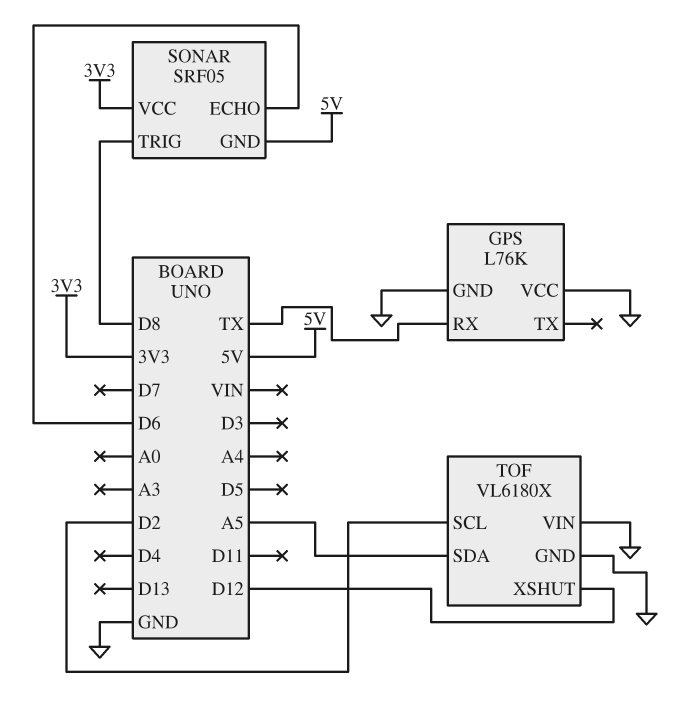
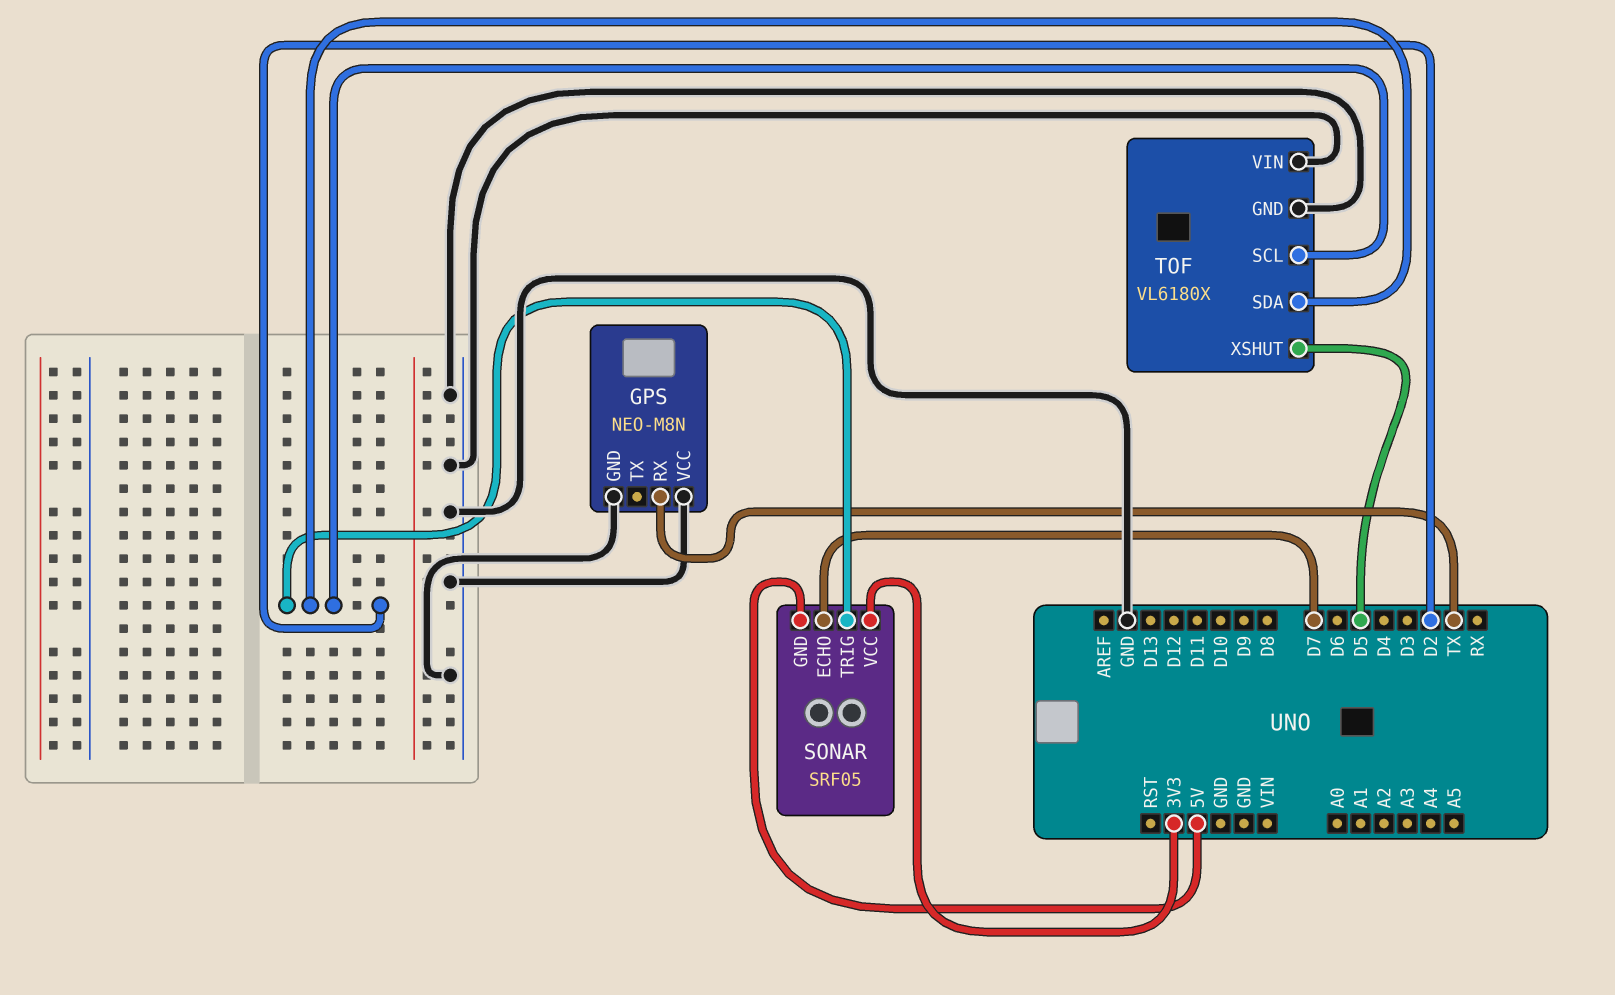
GPS: L76K -> NEO-M8N
SONAR pin ECHO: D6 -> D7
SONAR pin TRIG: D8 -> D2
TOF pin SDA: A5 -> D2
TOF pin XSHUT: D12 -> D5

